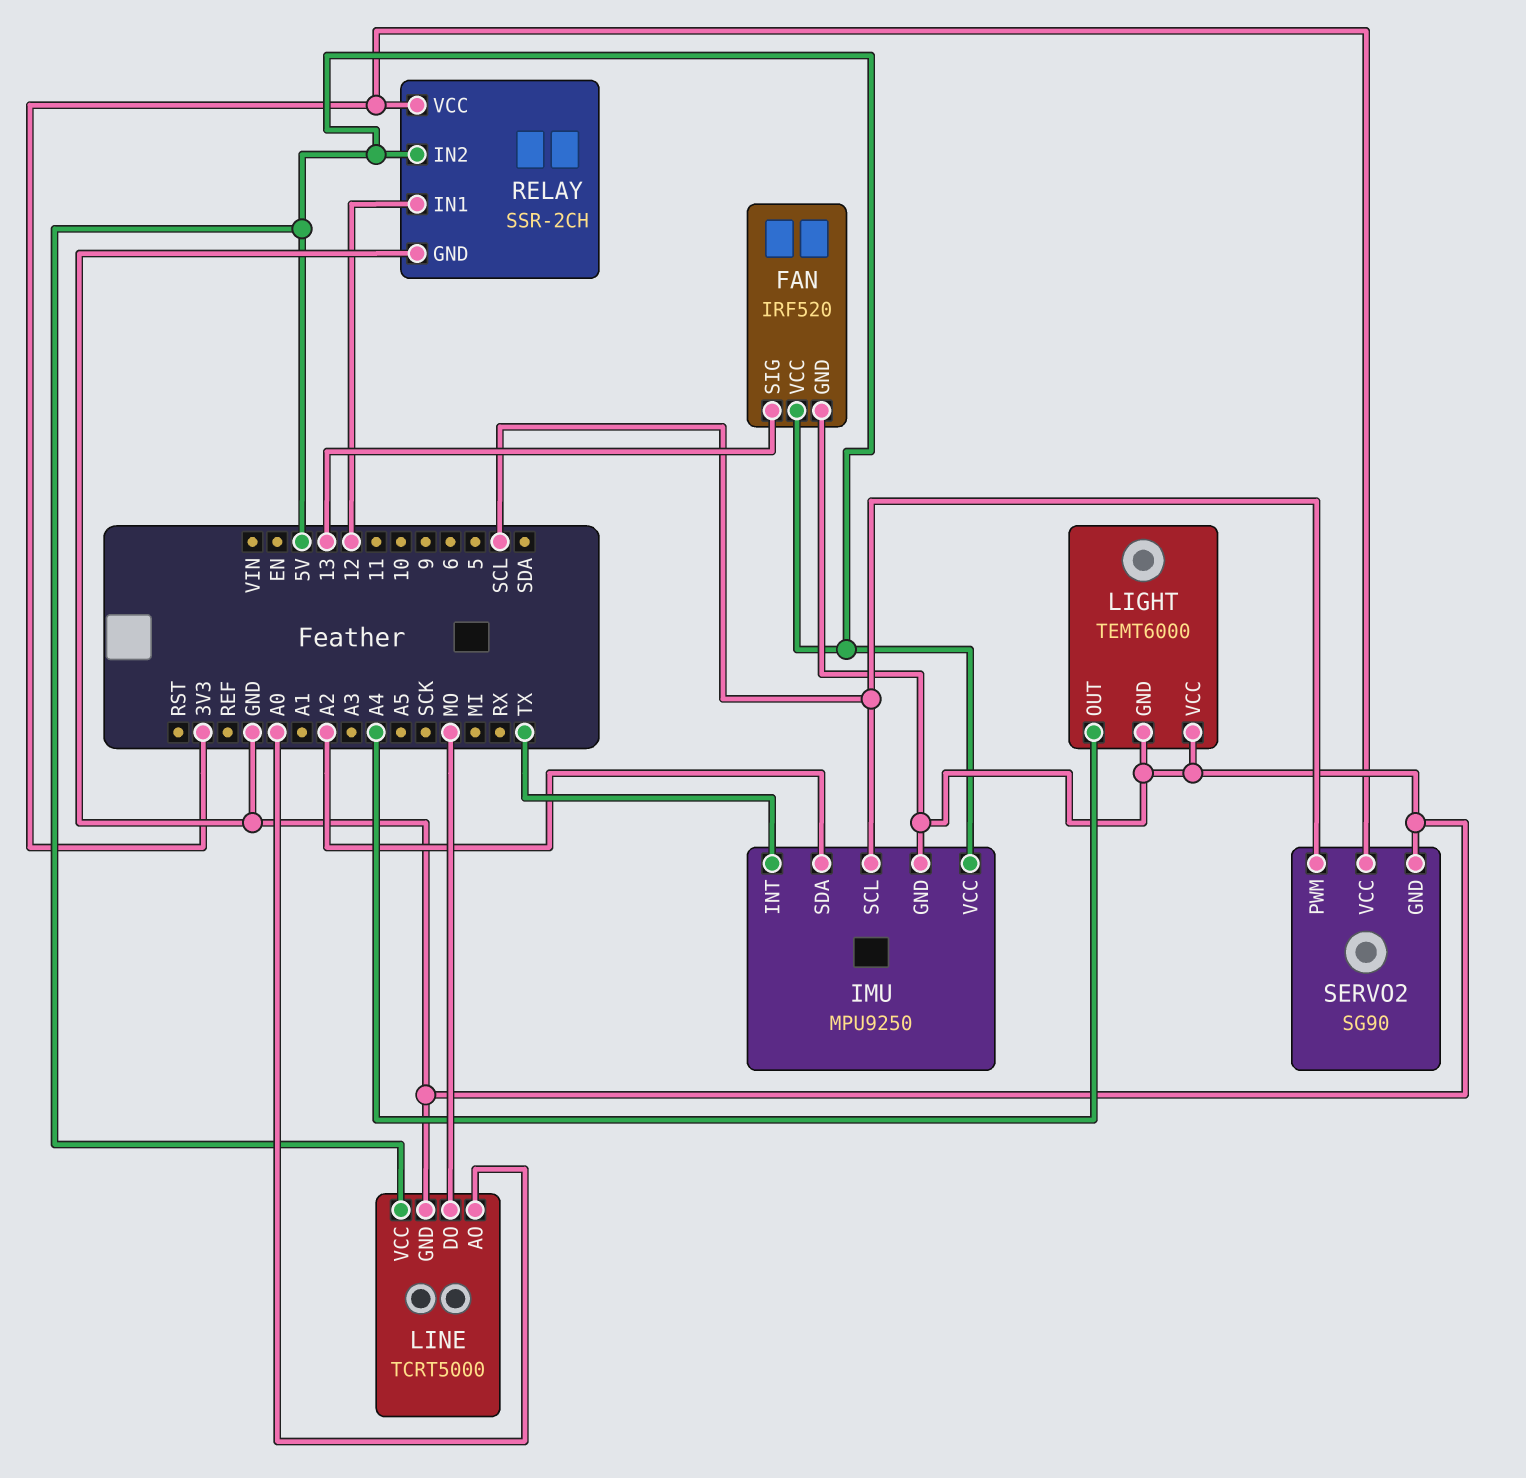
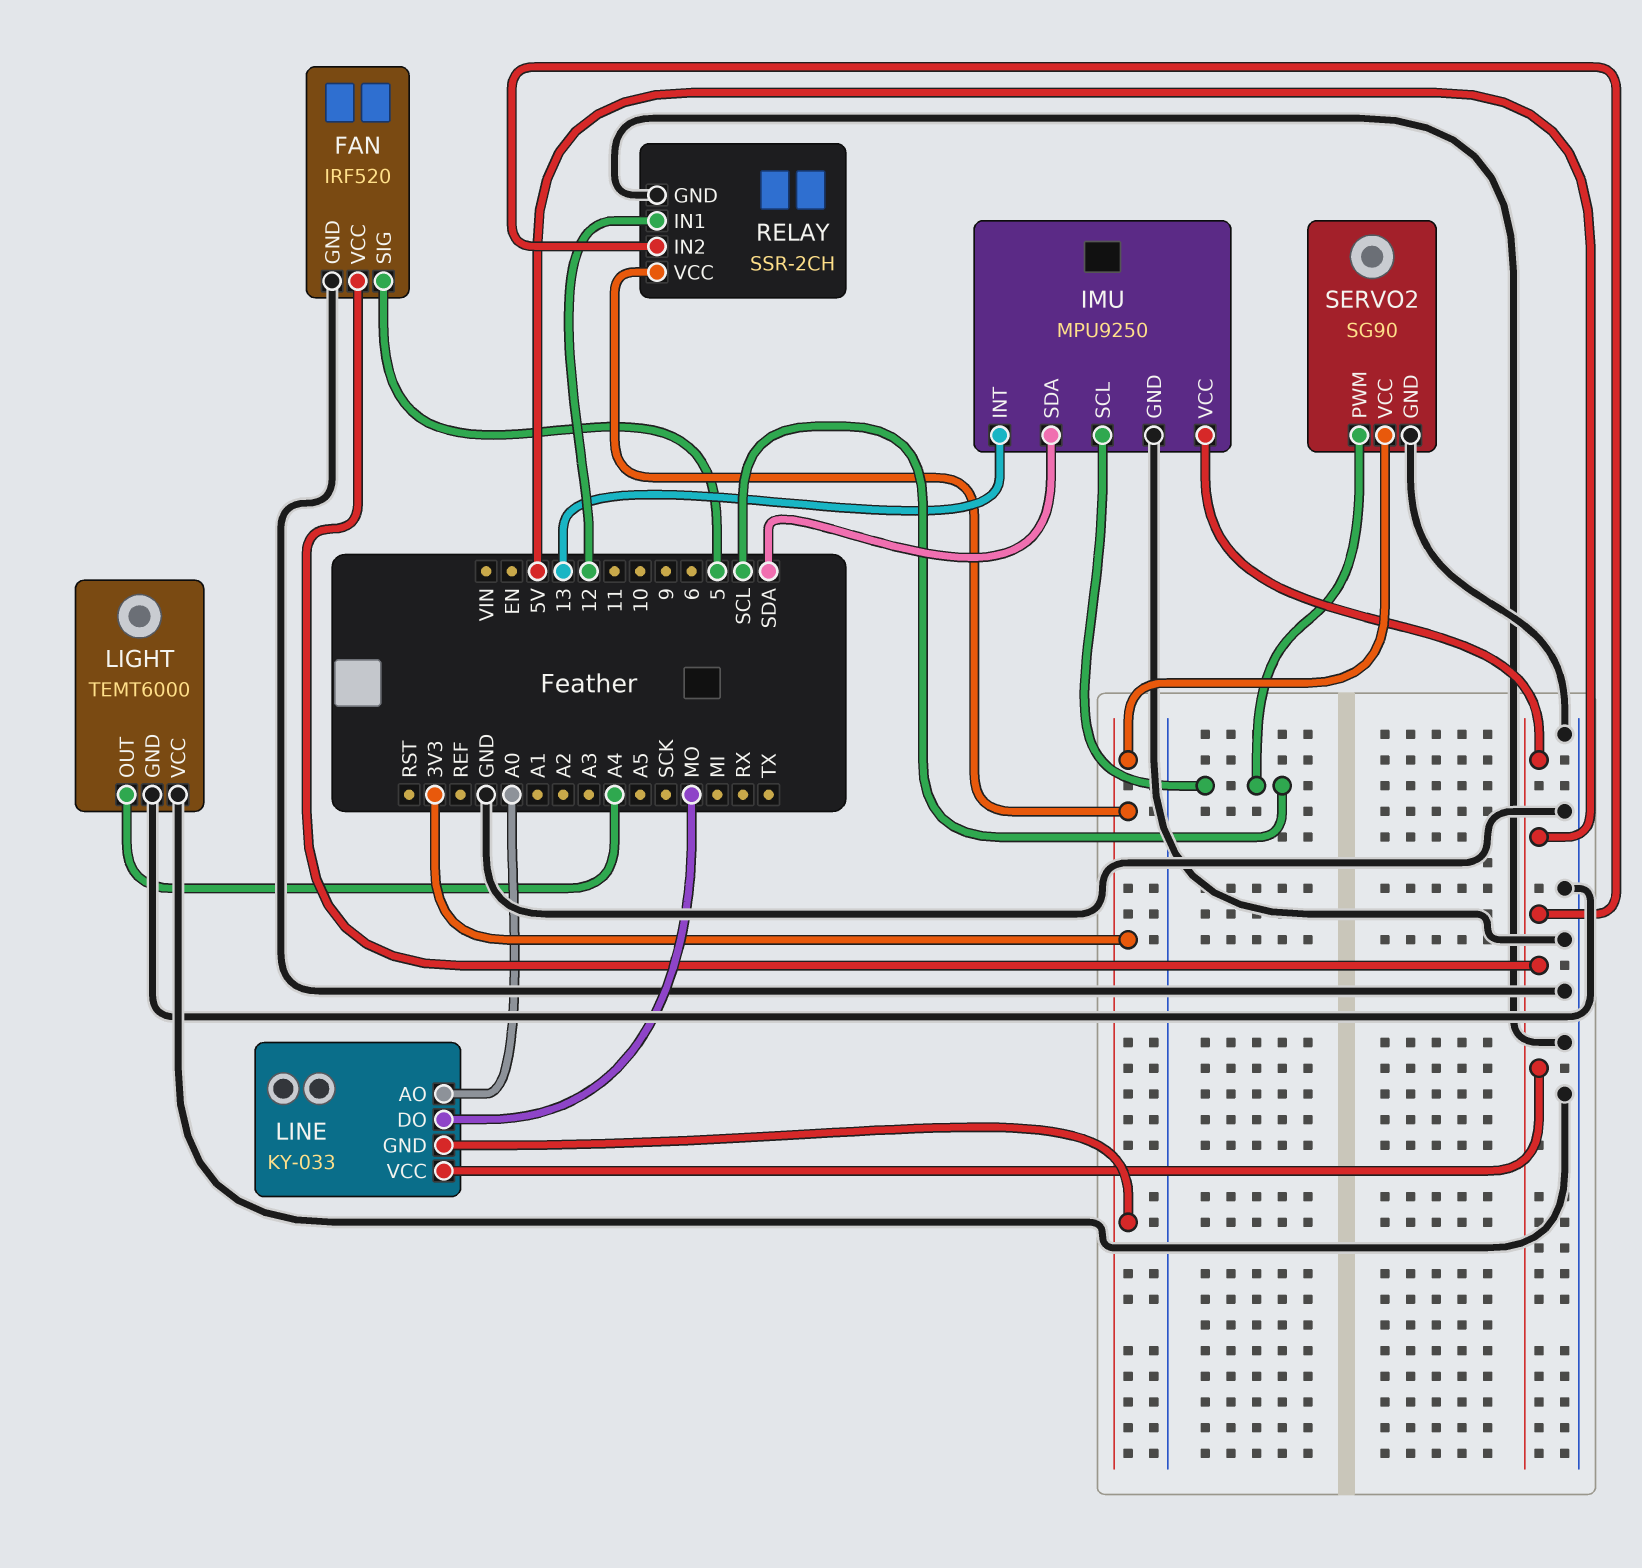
FAN pin SIG: 13 -> 5
IMU pin INT: TX -> 13
IMU pin SDA: A2 -> SDA
LINE: TCRT5000 -> KY-033
LINE pin GND: GND -> 3V3

